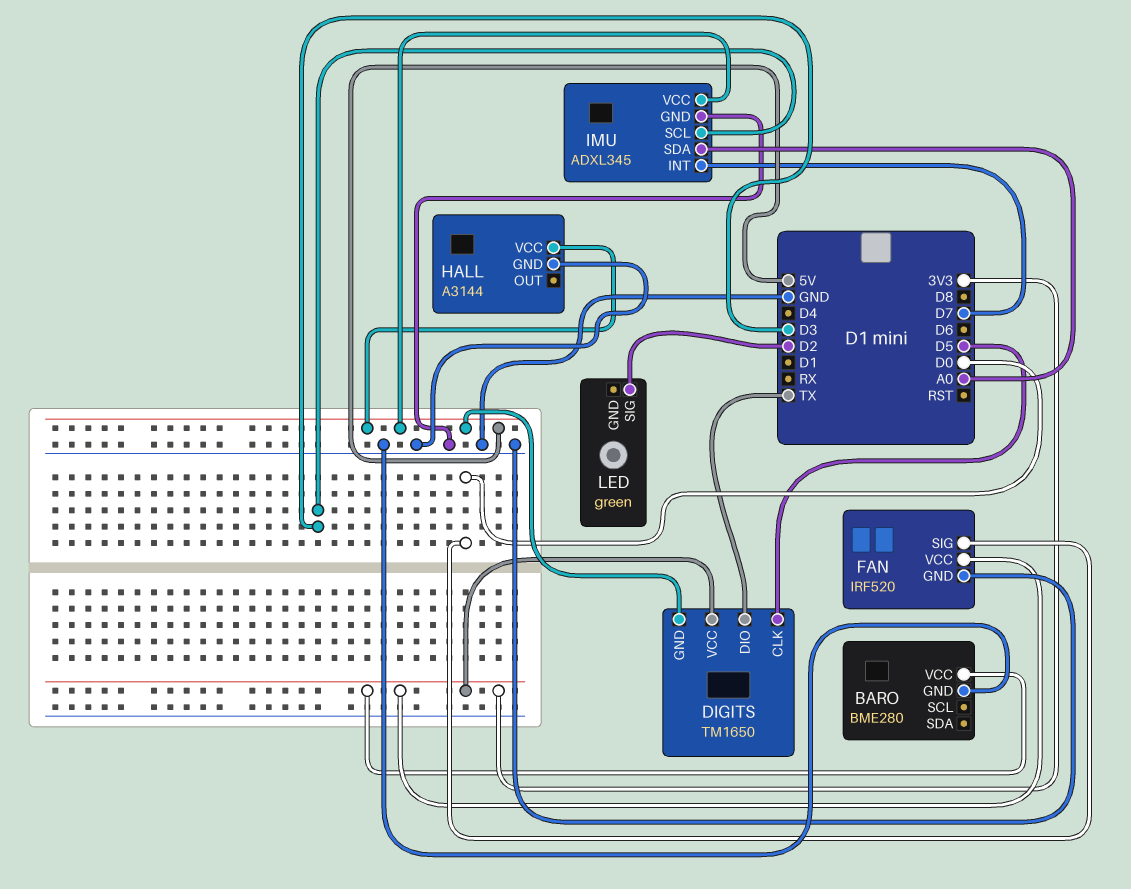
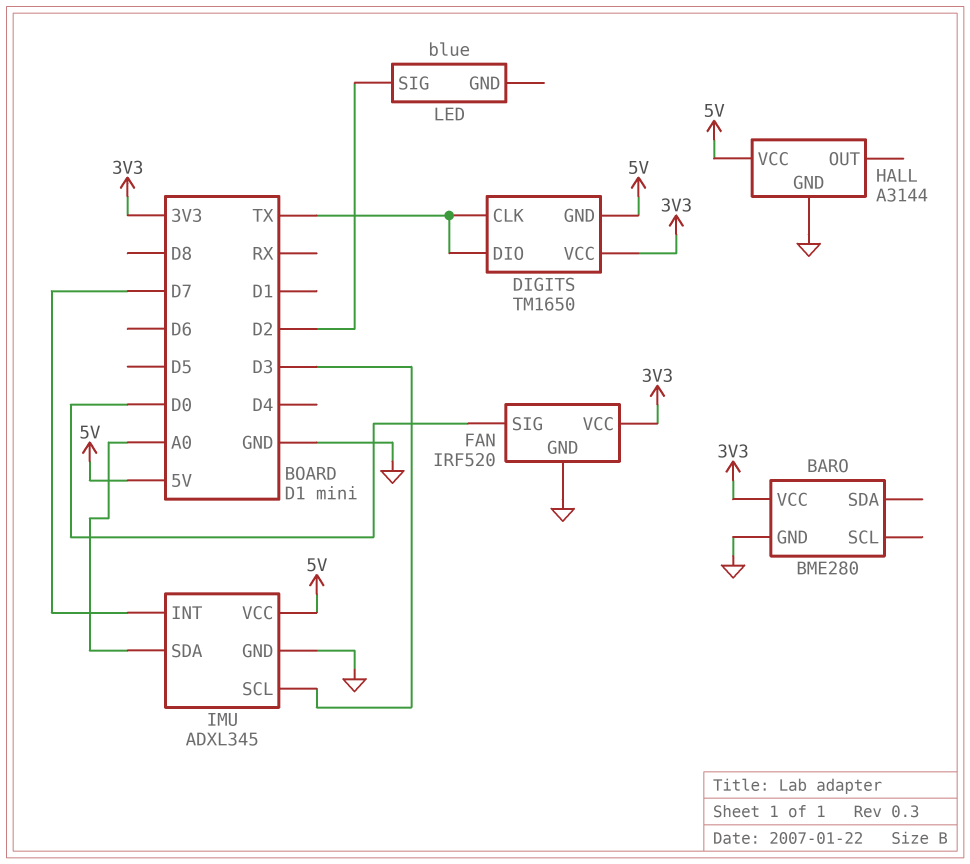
DIGITS pin CLK: D5 -> TX
LED: green -> blue

